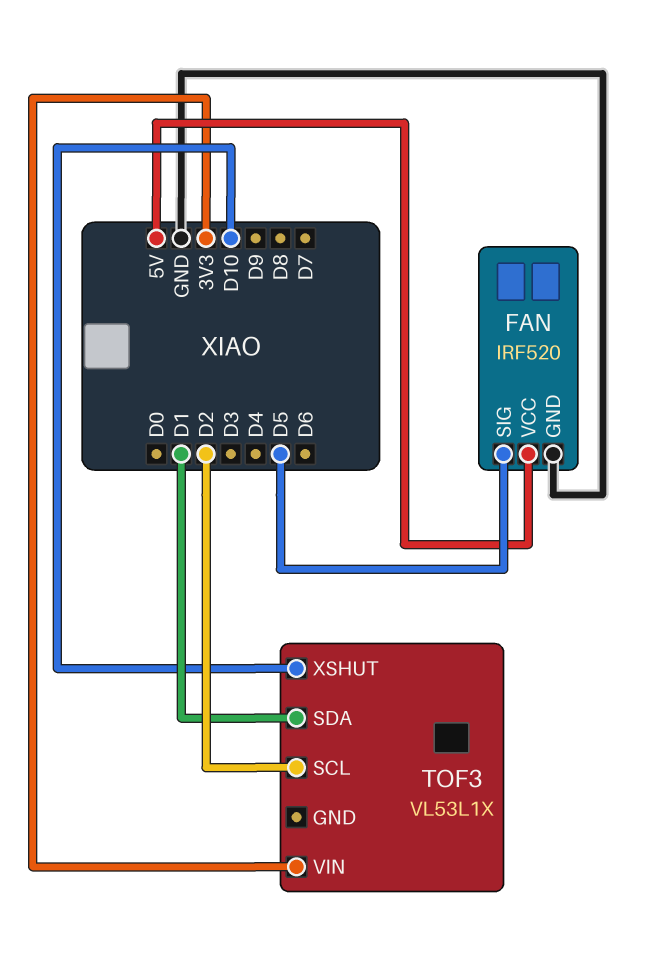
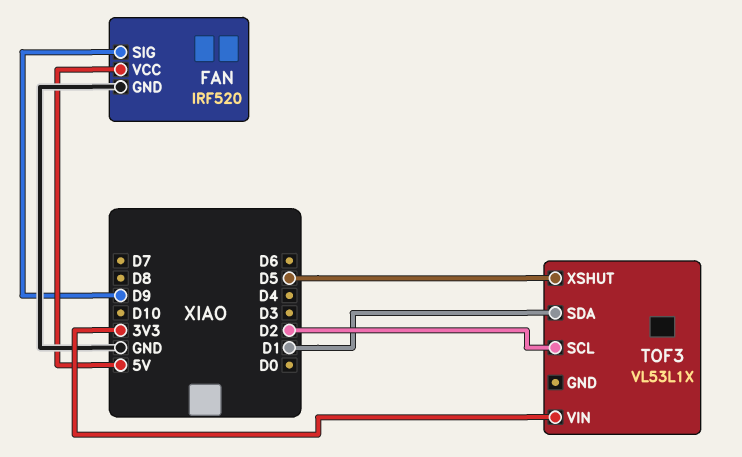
FAN pin SIG: D5 -> D9
TOF3 pin XSHUT: D10 -> D5

